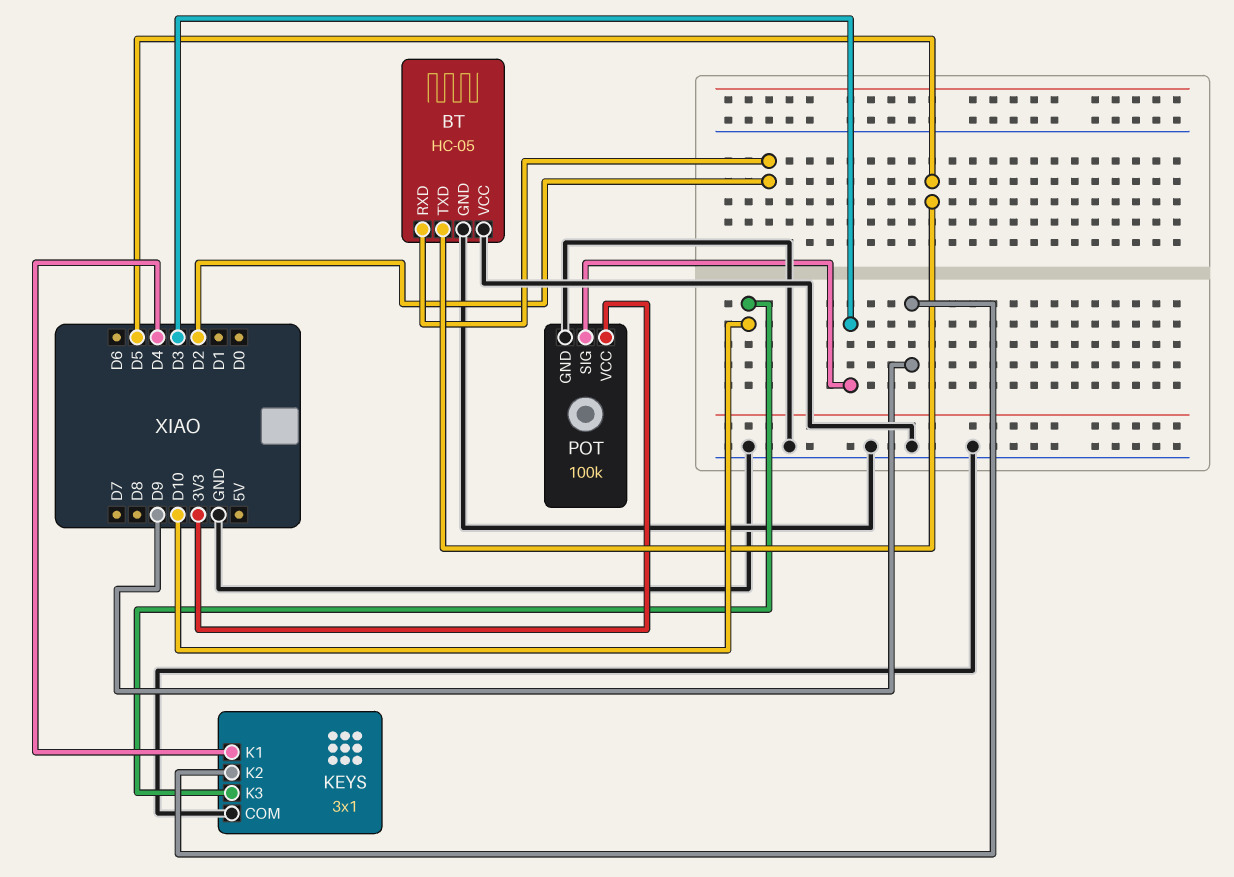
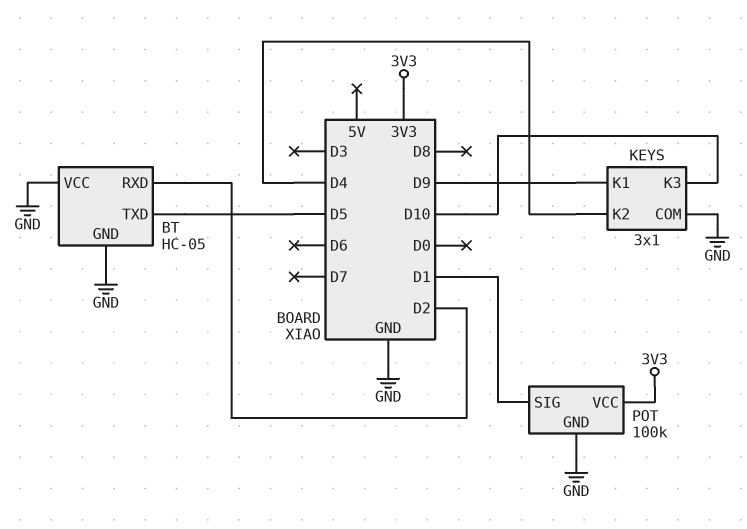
KEYS pin K1: D4 -> D9
KEYS pin K2: D9 -> D4
POT pin SIG: D3 -> D1

